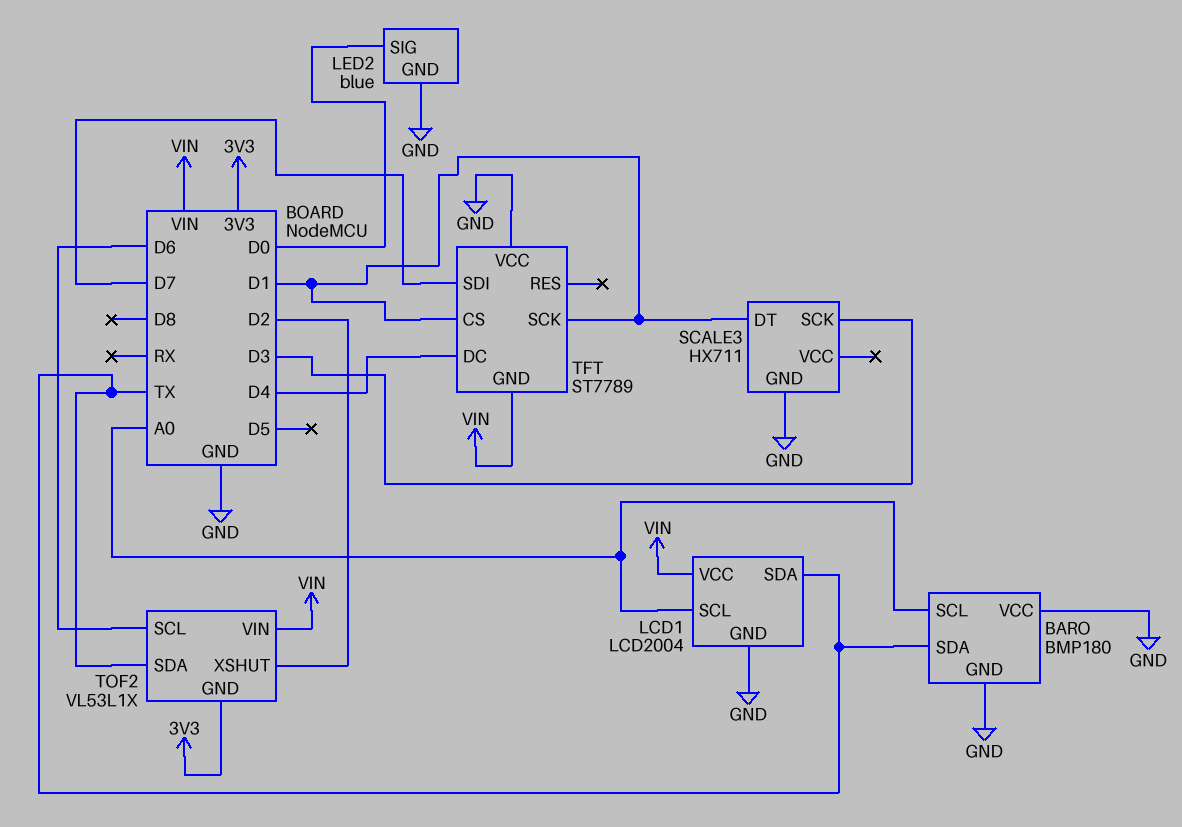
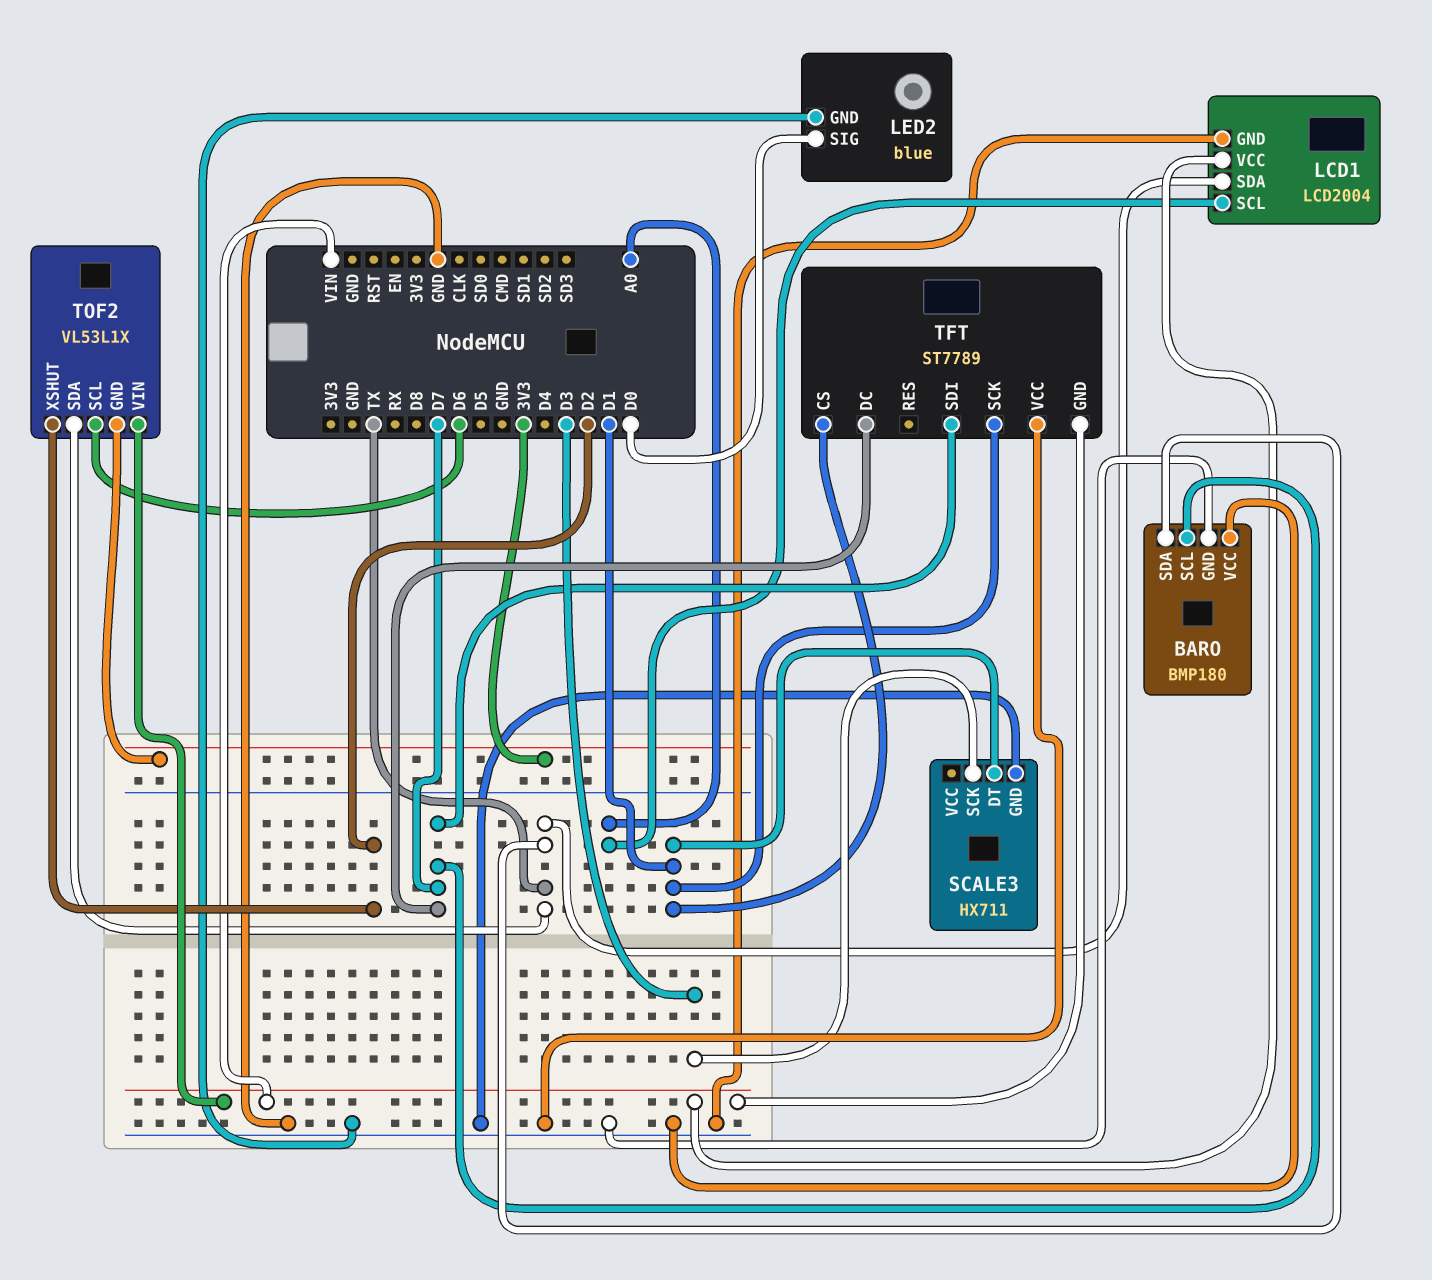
BARO pin SCL: A0 -> D7
TFT pin DC: D4 -> D7

